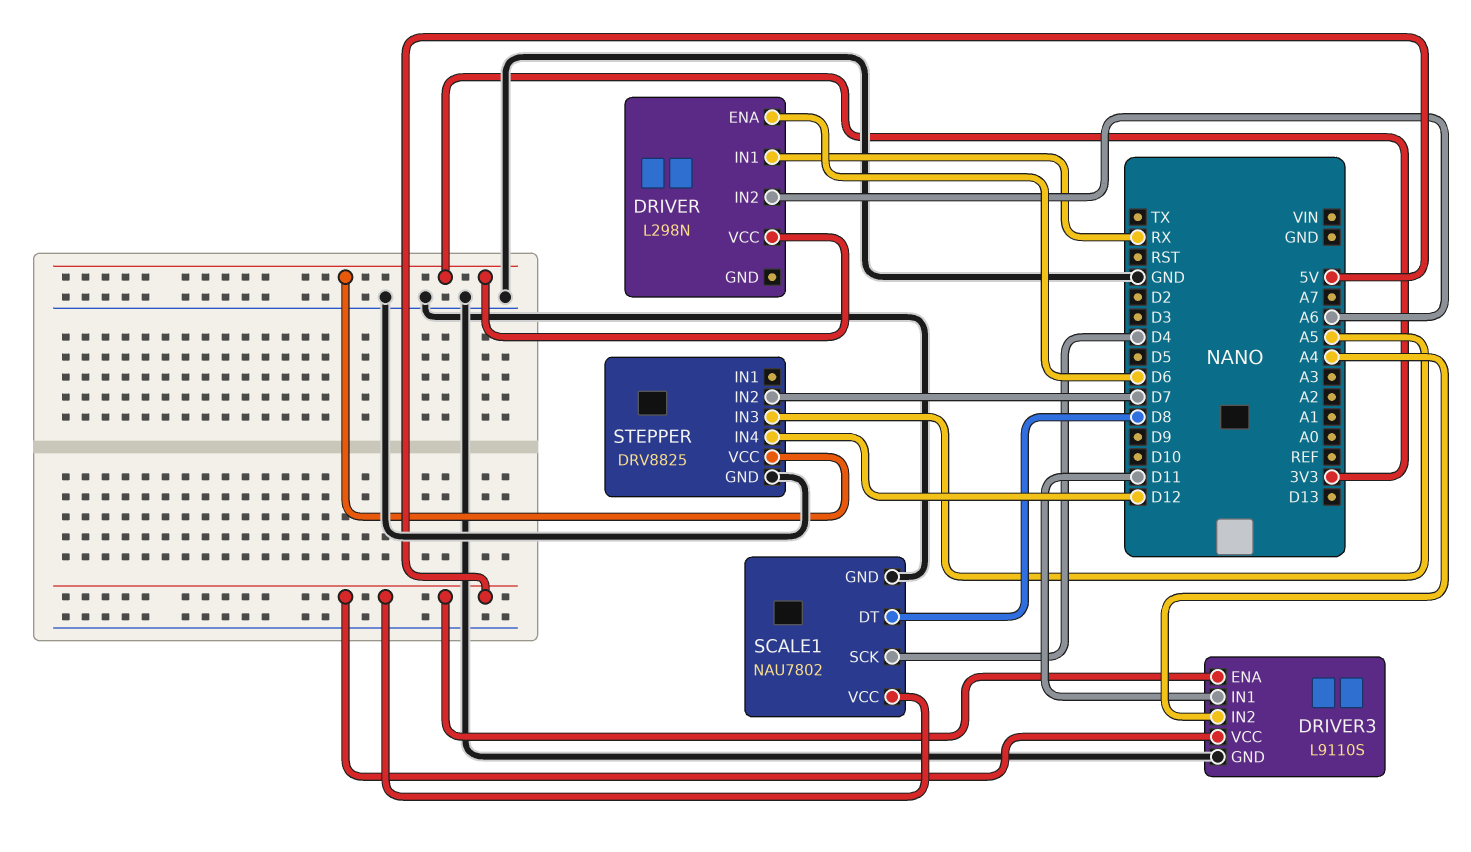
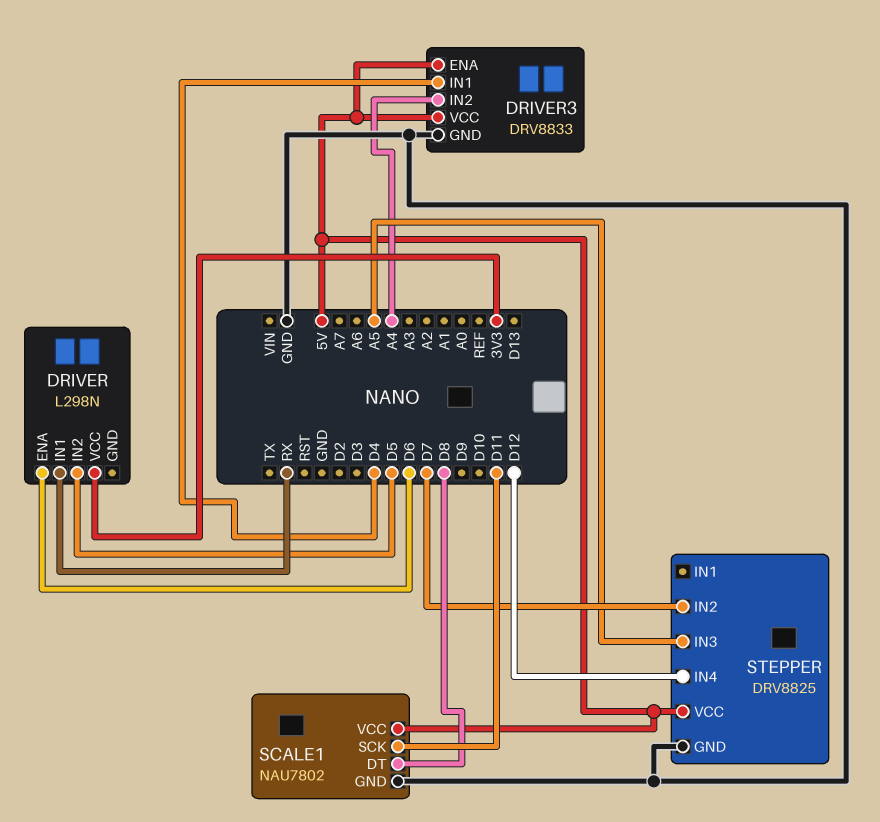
DRIVER pin IN2: A6 -> D5
DRIVER3: L9110S -> DRV8833
DRIVER3 pin IN1: D11 -> D4
SCALE1 pin SCK: D4 -> D11
STEPPER pin VCC: 3V3 -> 5V

